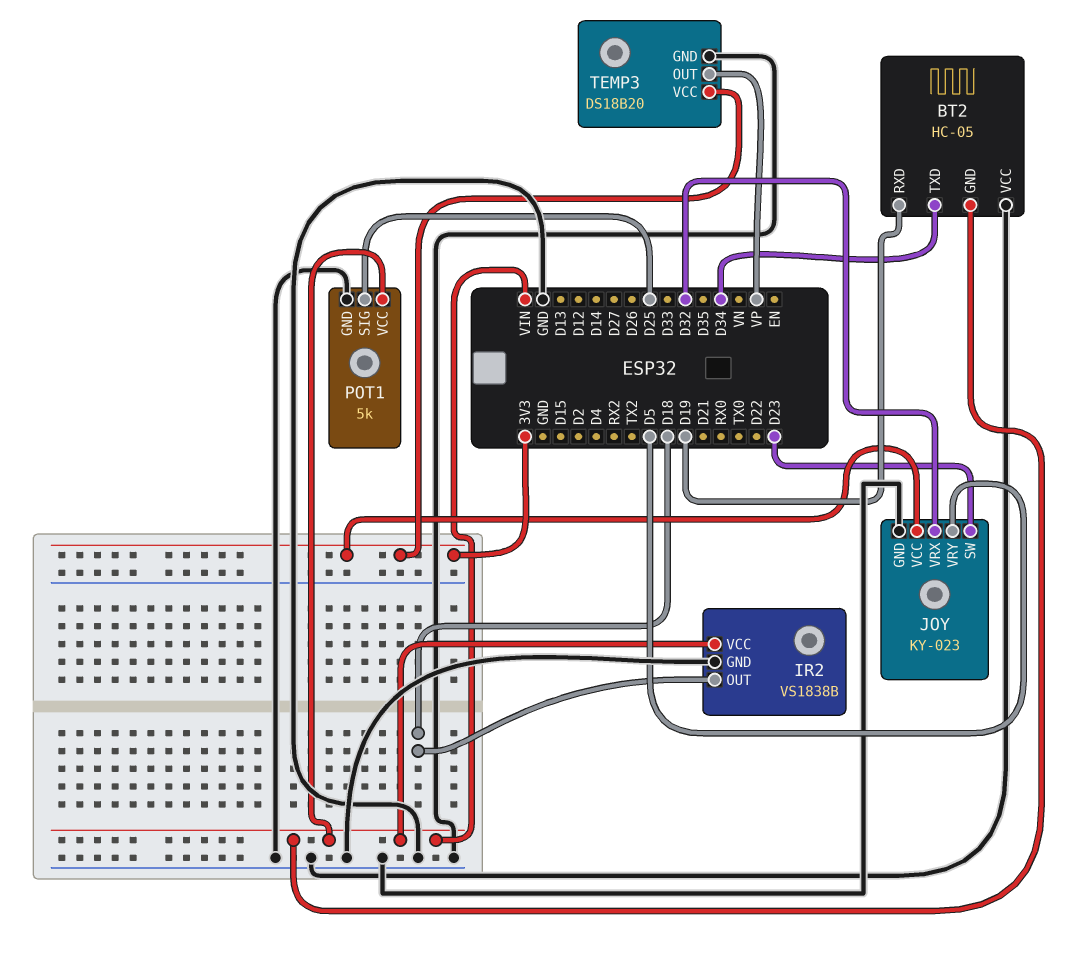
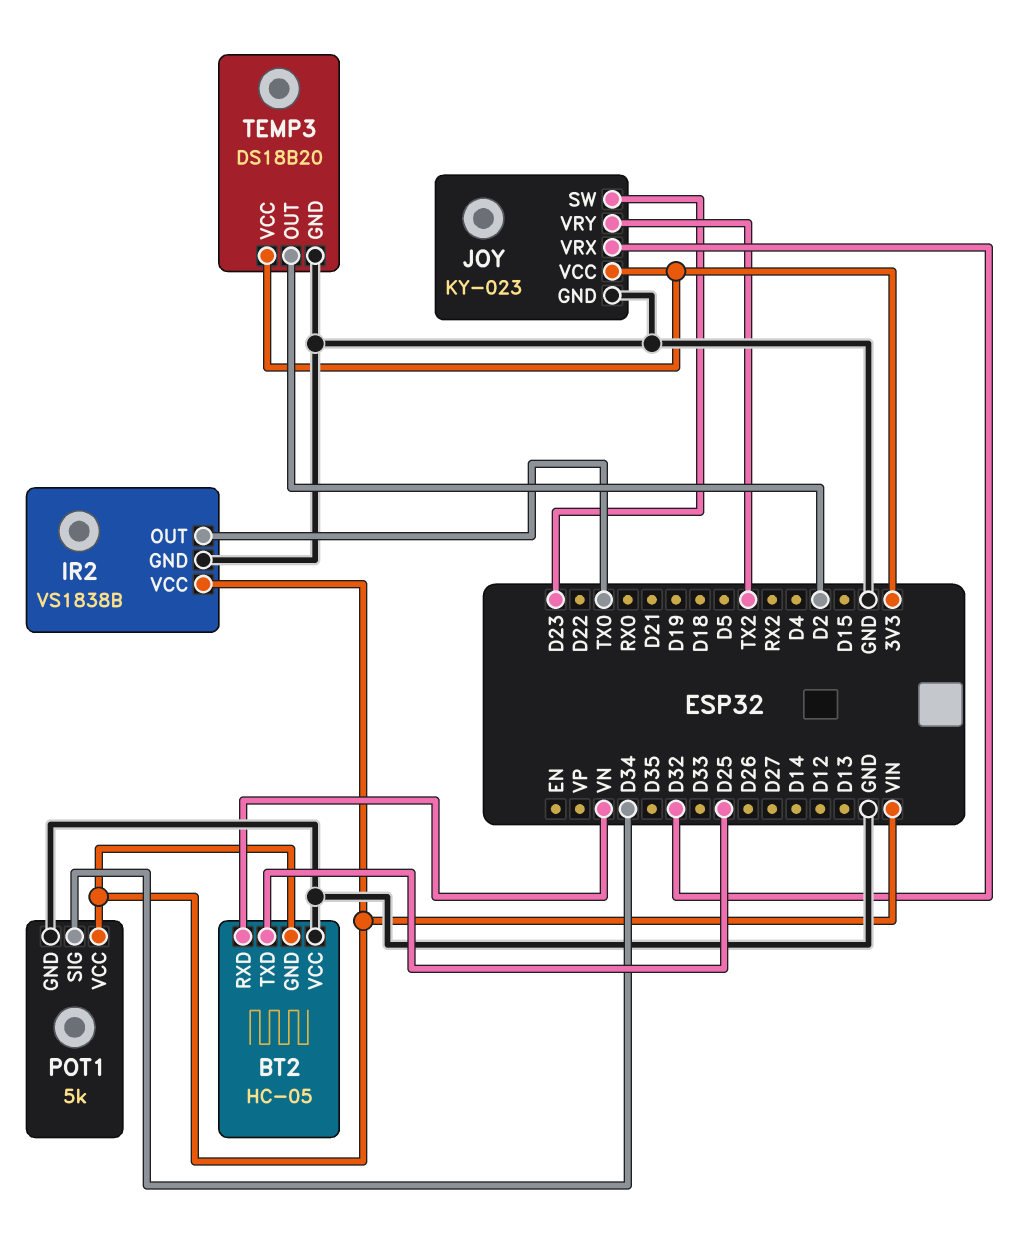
BT2 pin RXD: D19 -> VN
BT2 pin TXD: D34 -> D25
IR2 pin OUT: D18 -> TX0
JOY pin VRY: D5 -> TX2
POT1 pin SIG: D25 -> D34
TEMP3 pin OUT: VP -> D2

